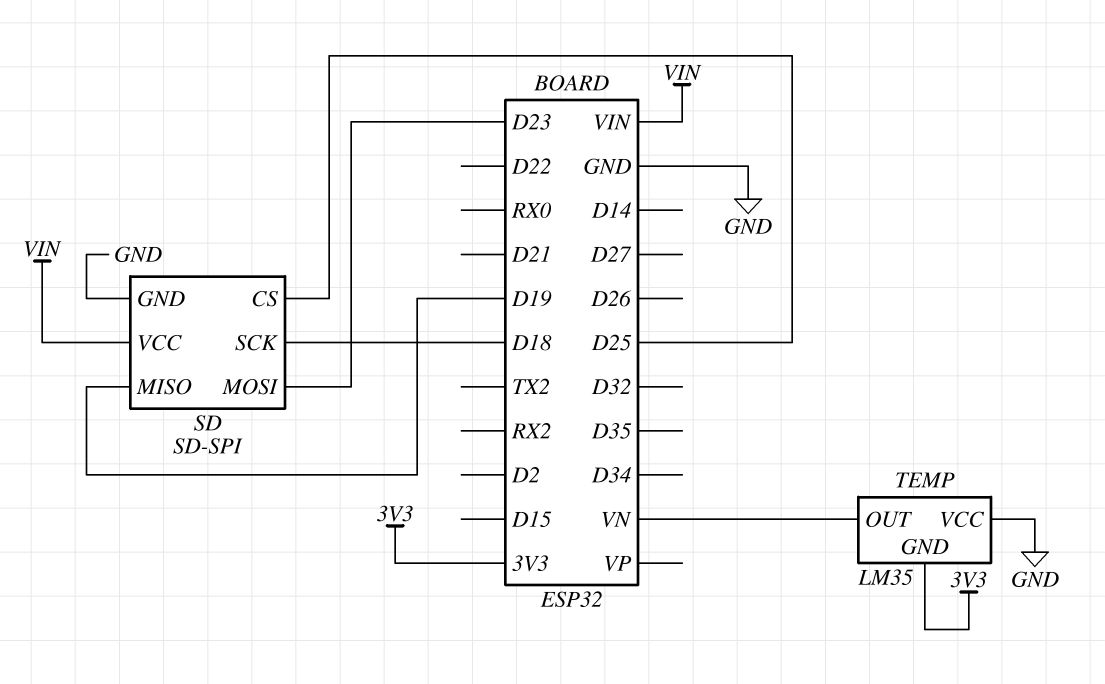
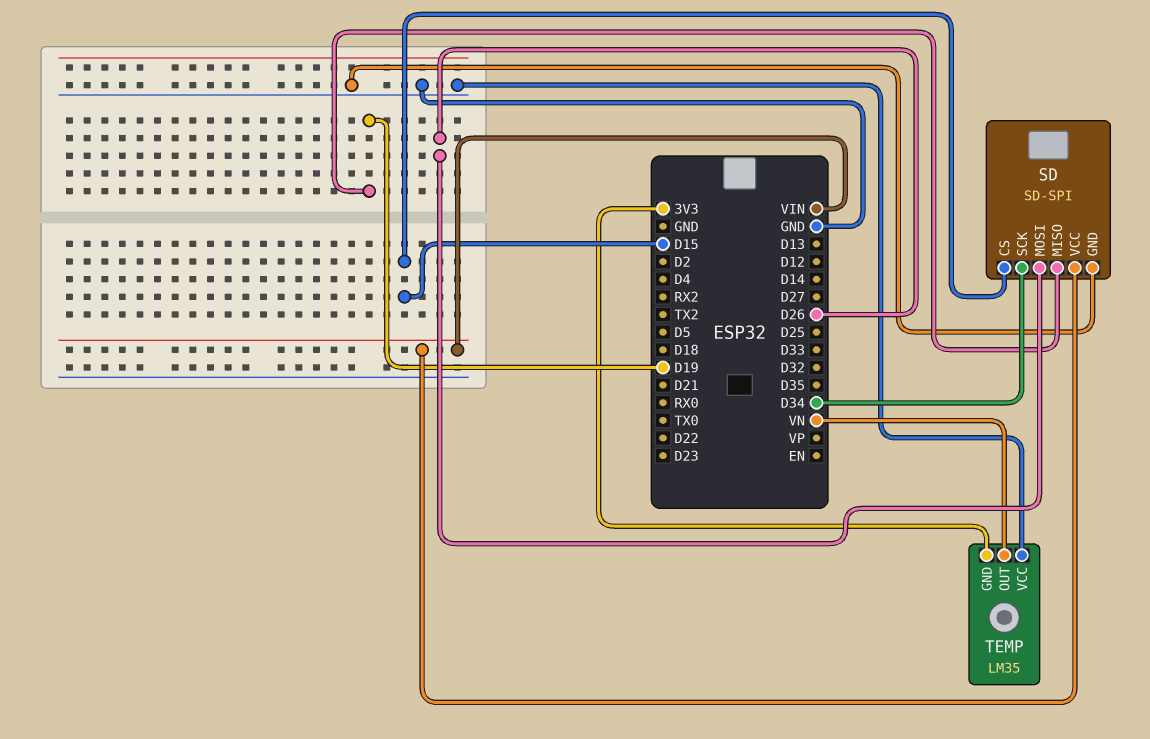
SD pin CS: D25 -> D15
SD pin MOSI: D23 -> D26
SD pin SCK: D18 -> D34

